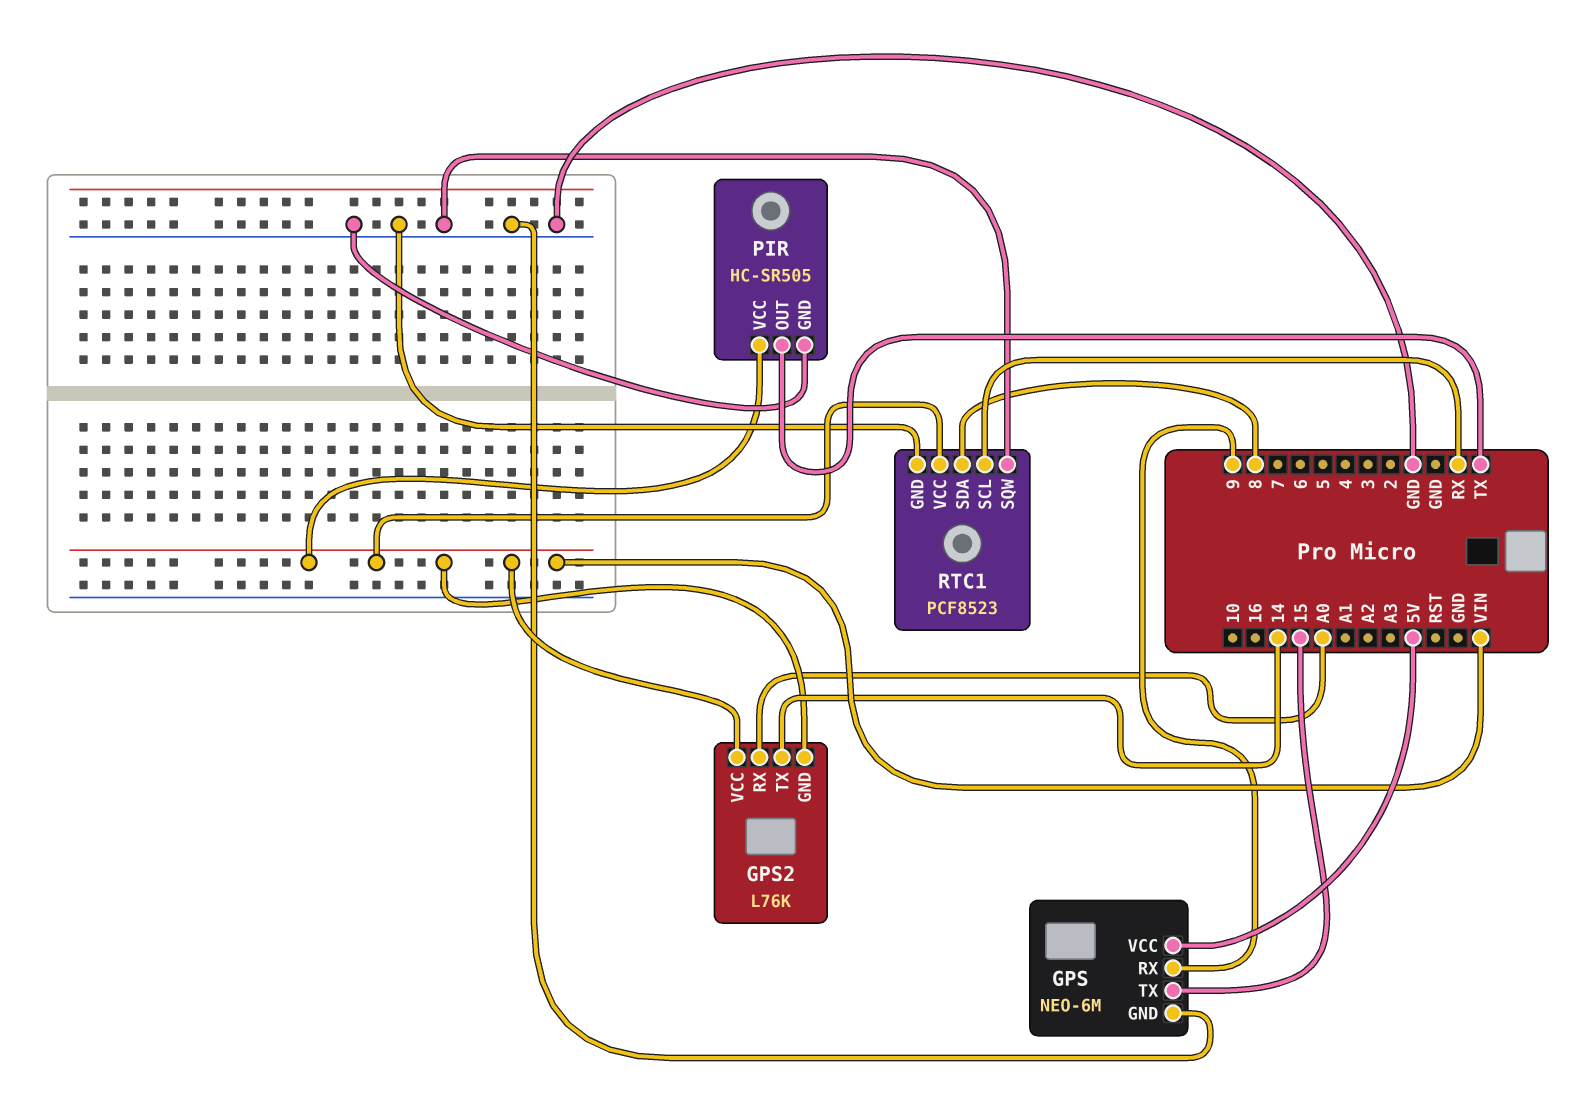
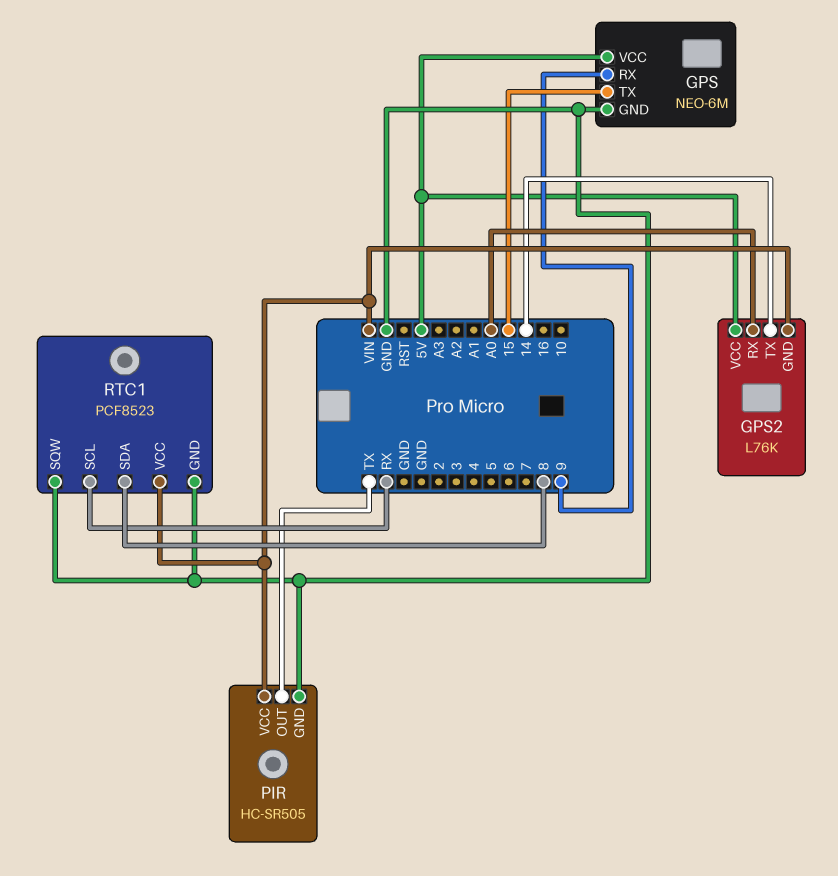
GPS2 pin VCC: VIN -> 5V

